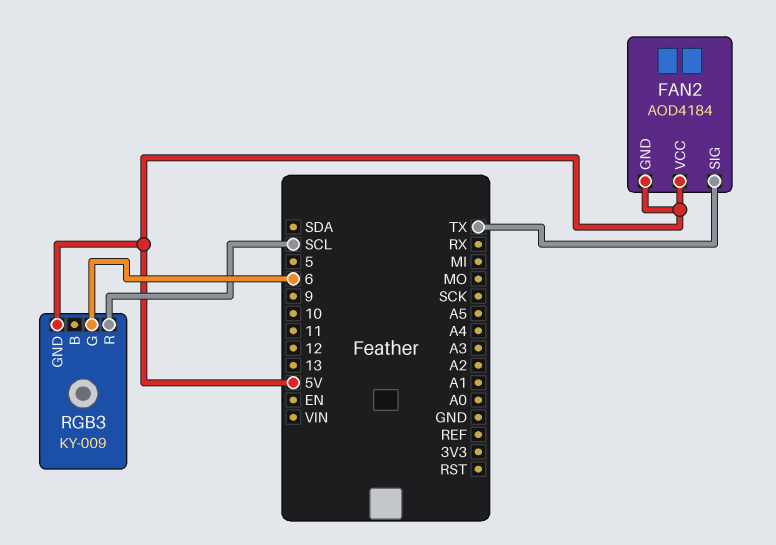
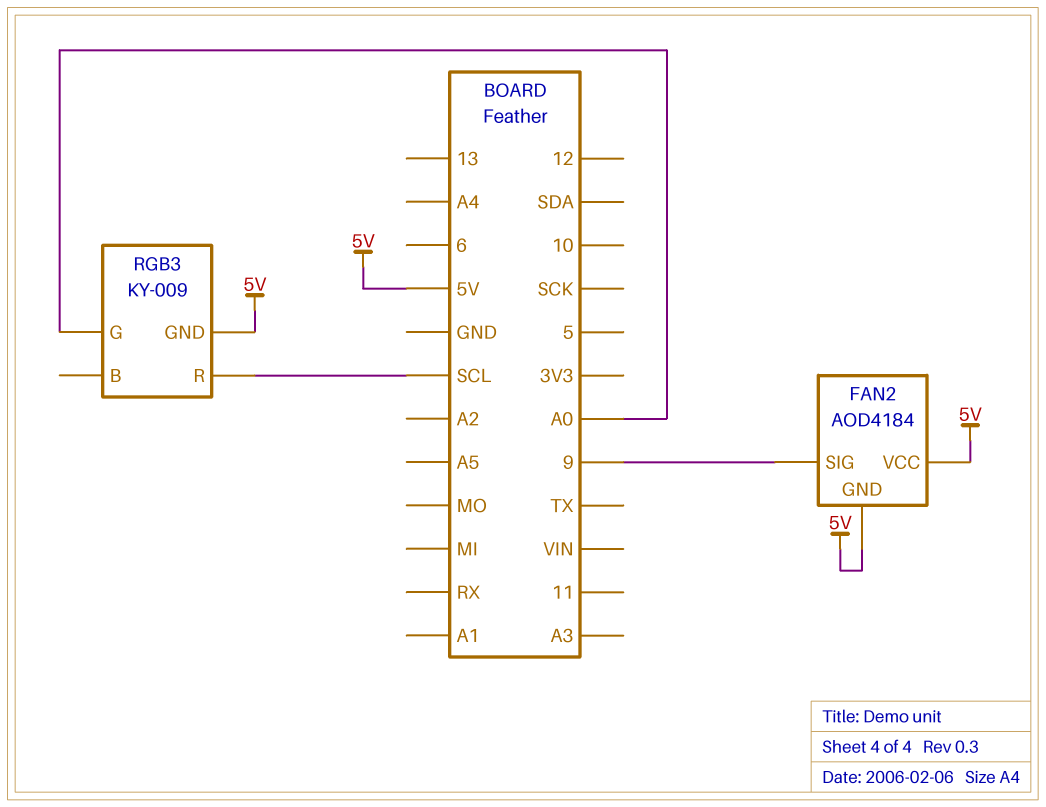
FAN2 pin SIG: TX -> 9
RGB3 pin G: 6 -> A0

